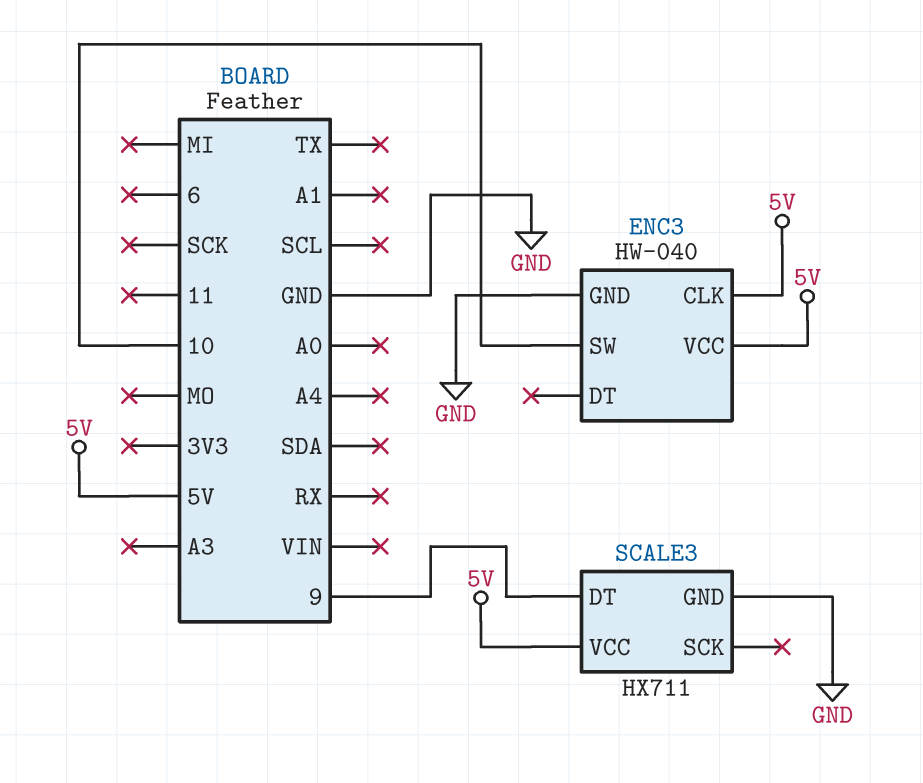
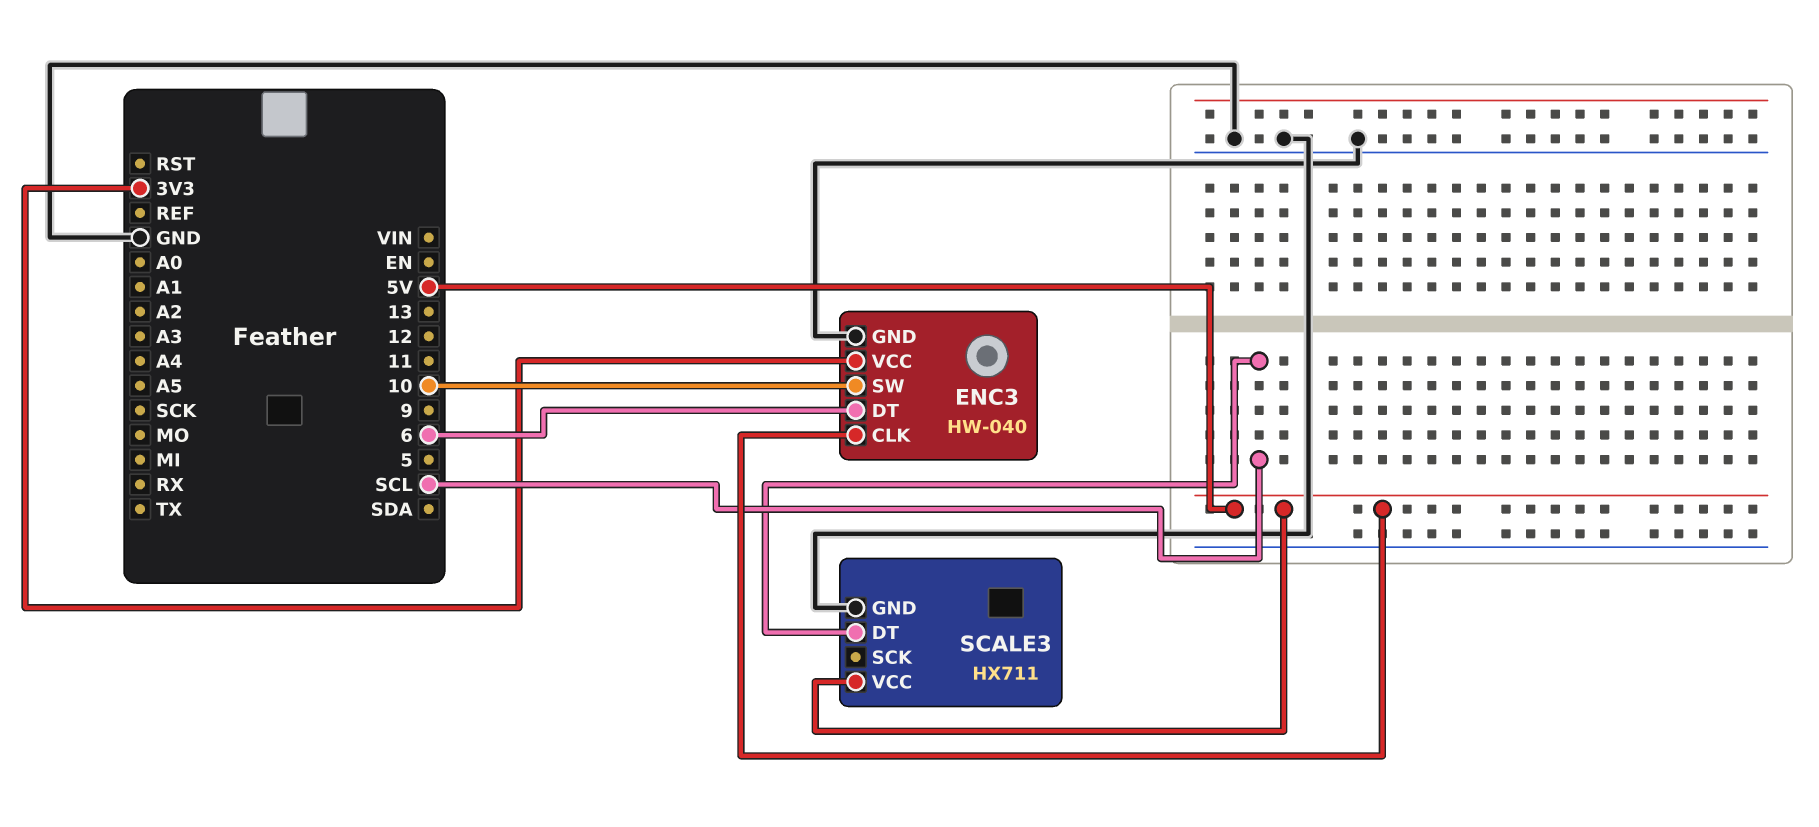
ENC3 pin DT: none -> 6
ENC3 pin VCC: 5V -> 3V3
SCALE3 pin DT: 9 -> SCL

